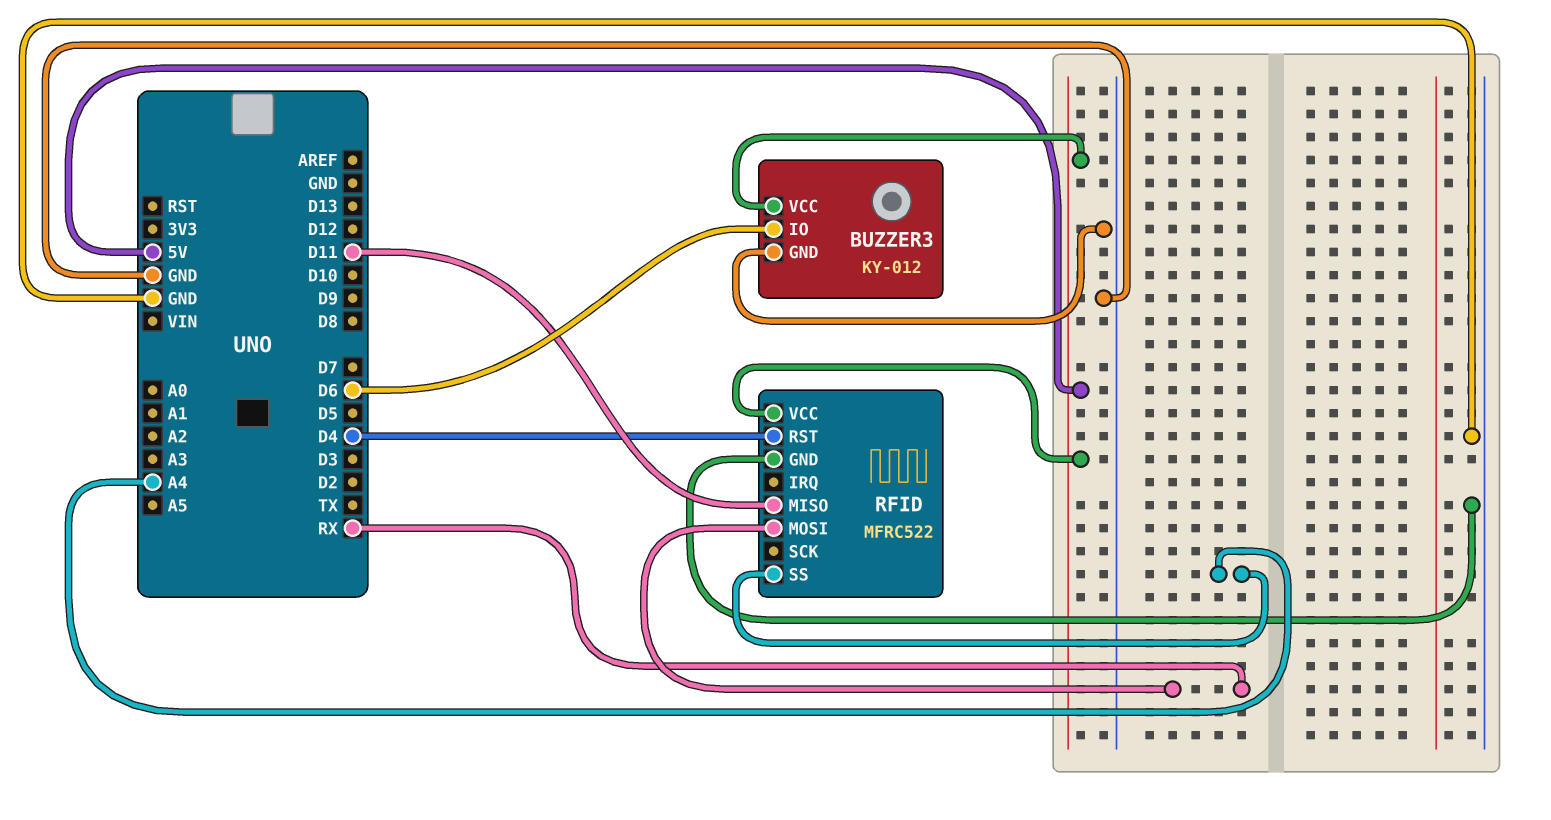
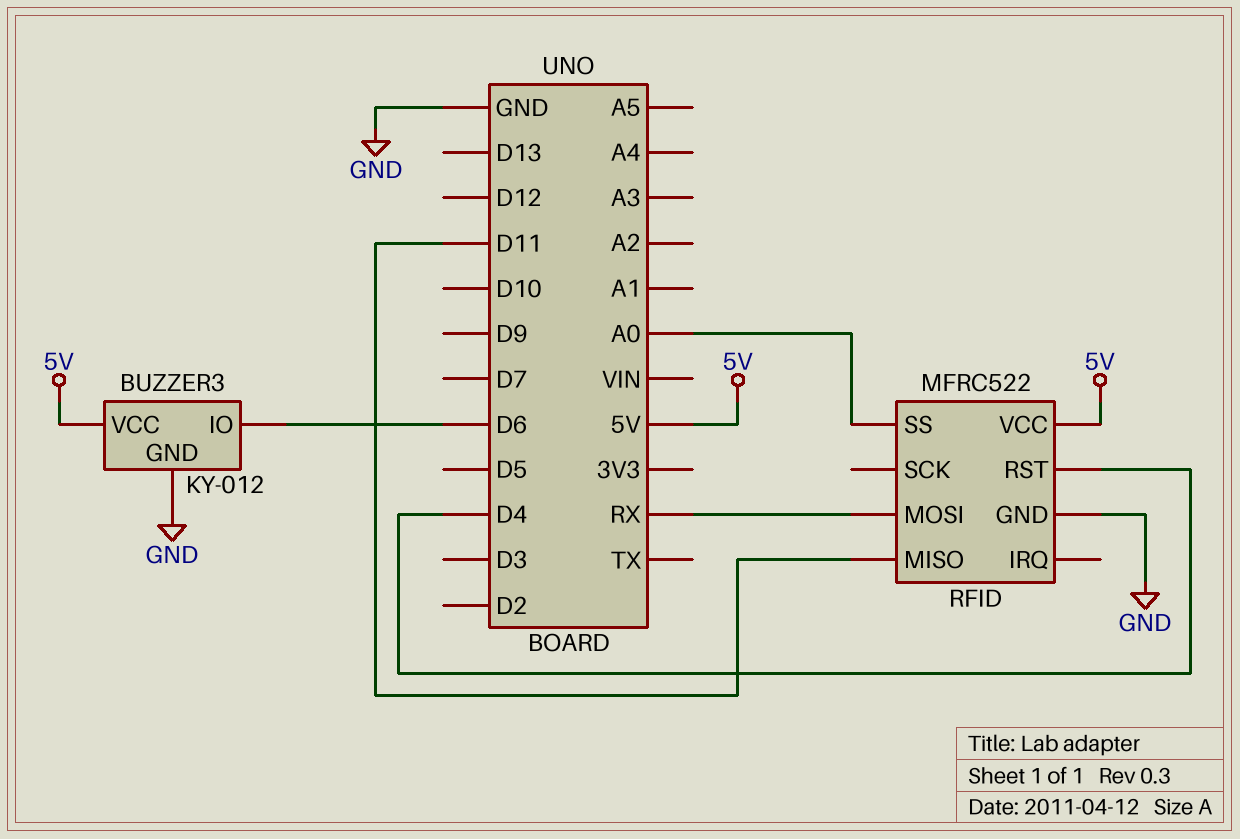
RFID pin SS: A4 -> A0

